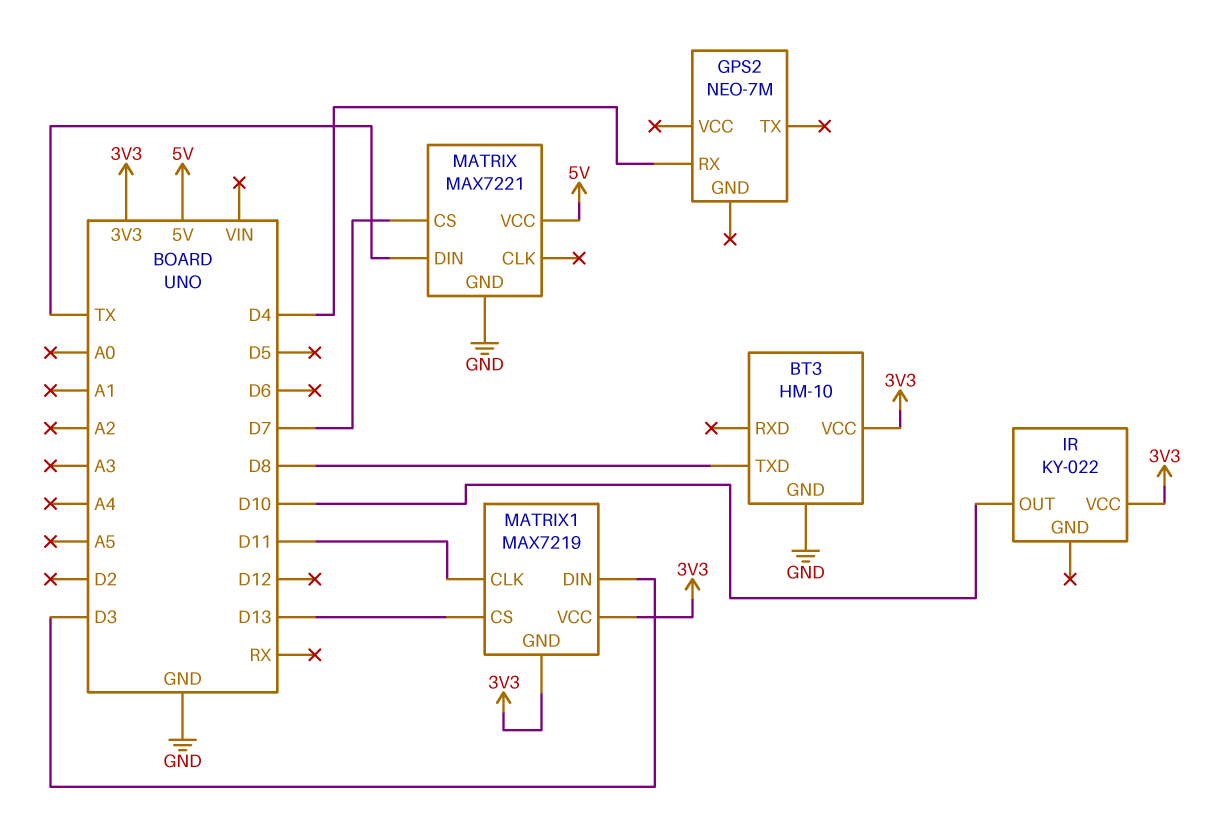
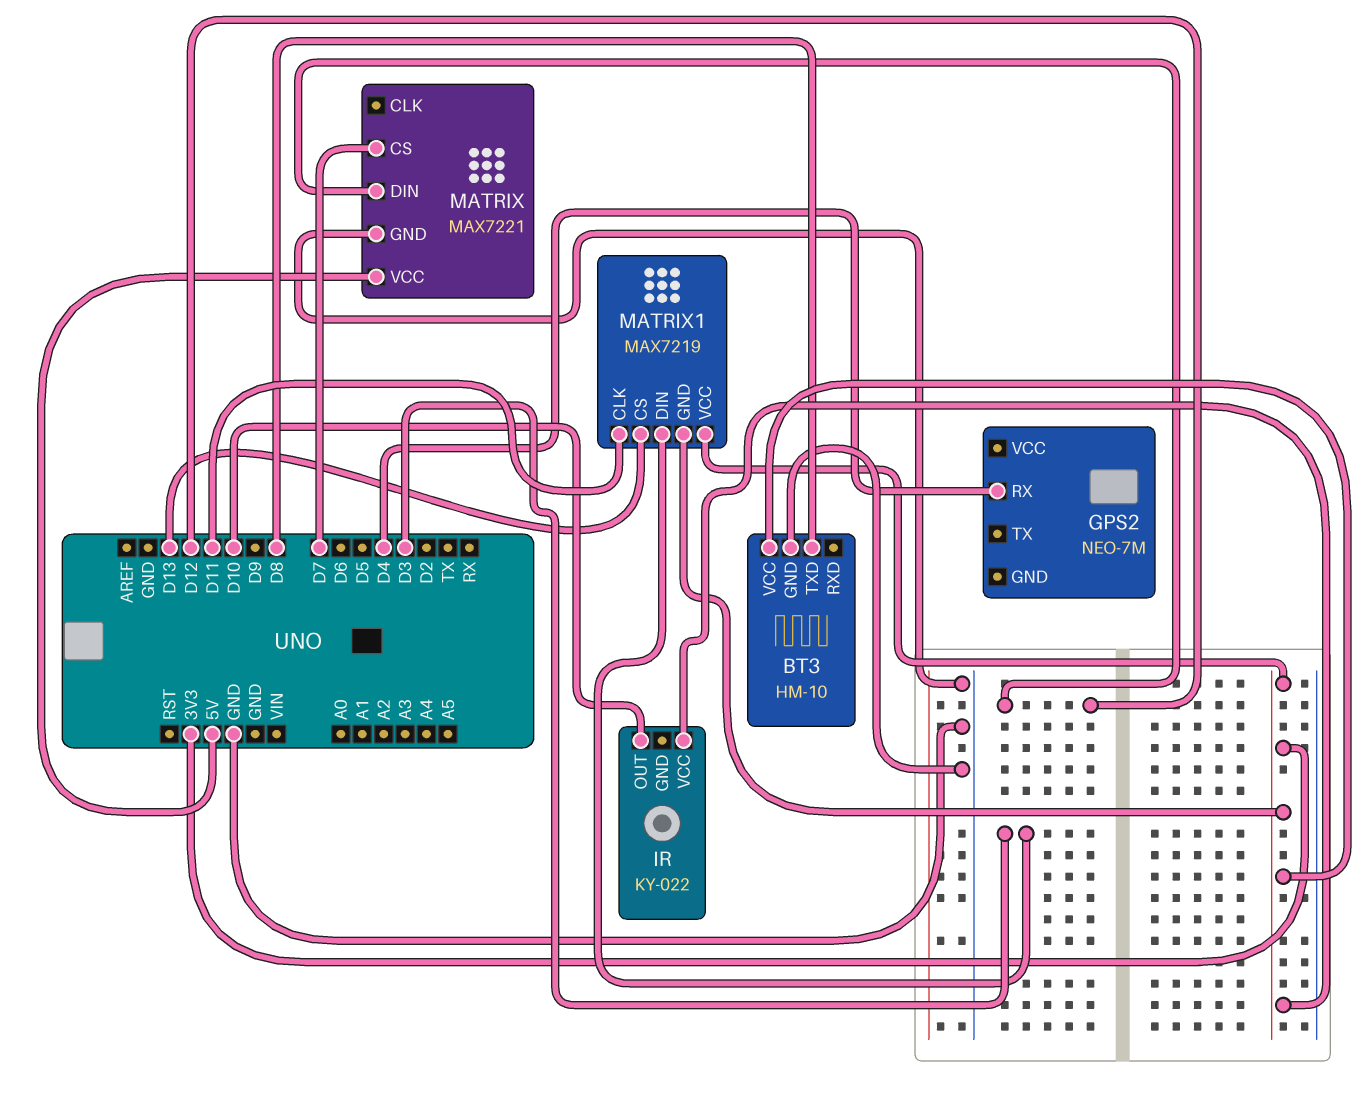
MATRIX pin DIN: TX -> D12

